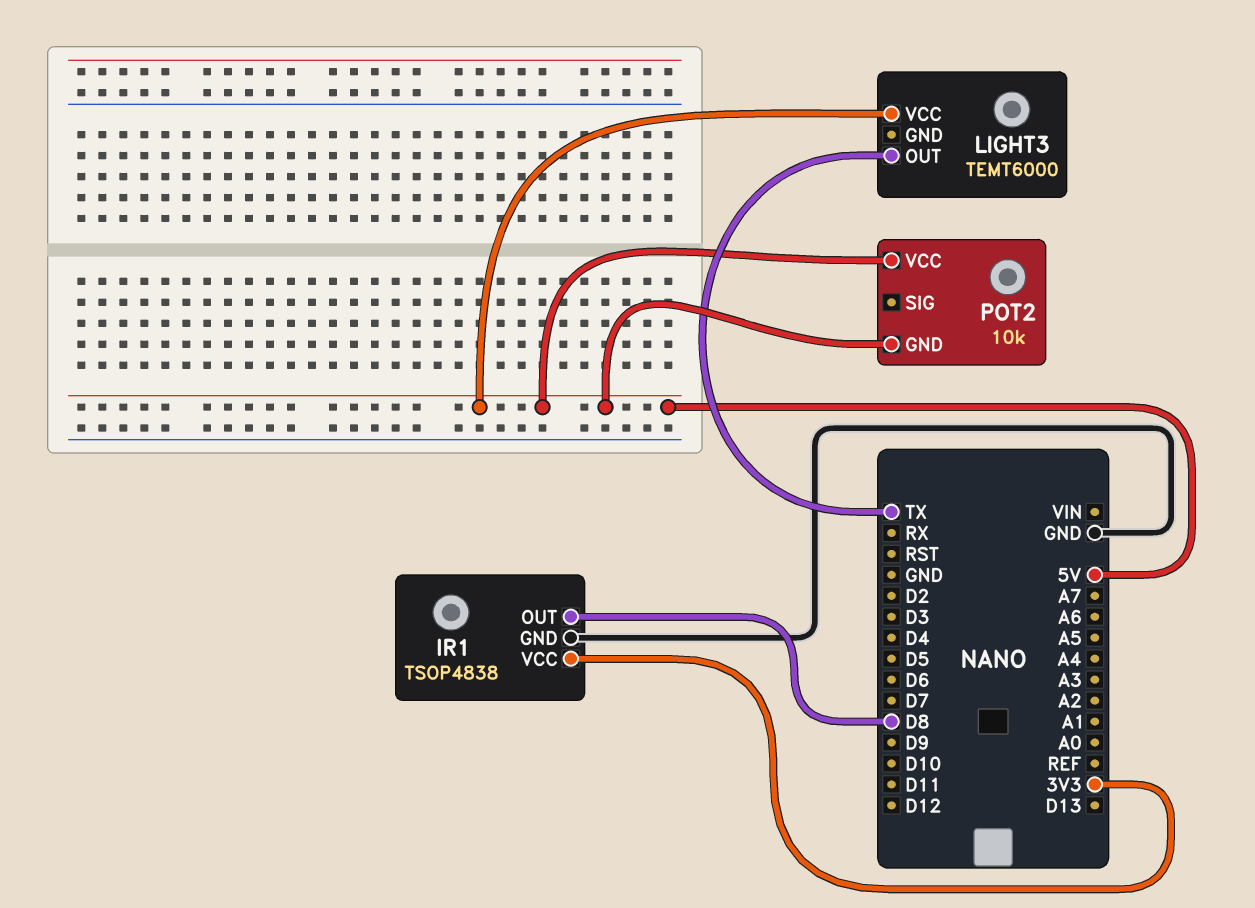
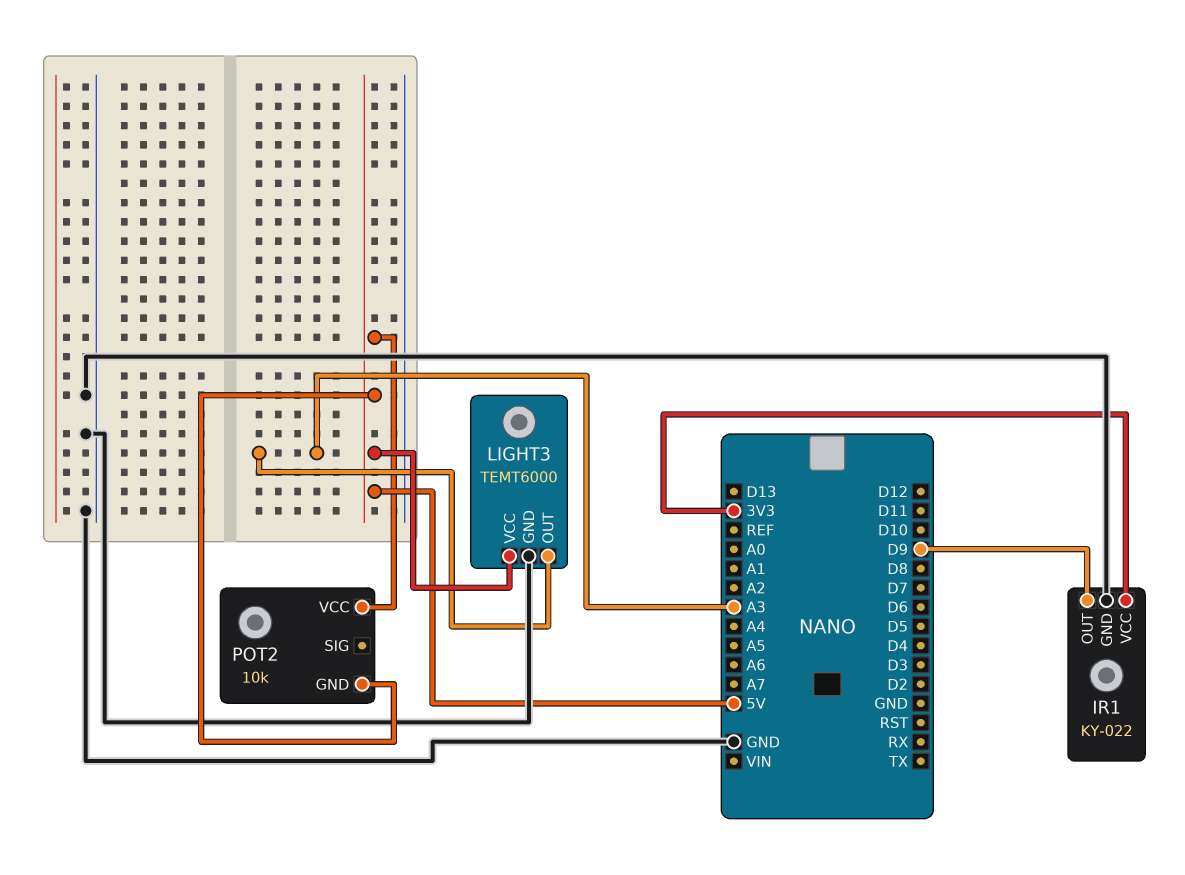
IR1: TSOP4838 -> KY-022
IR1 pin OUT: D8 -> D9
LIGHT3 pin GND: none -> GND
LIGHT3 pin OUT: TX -> A3

